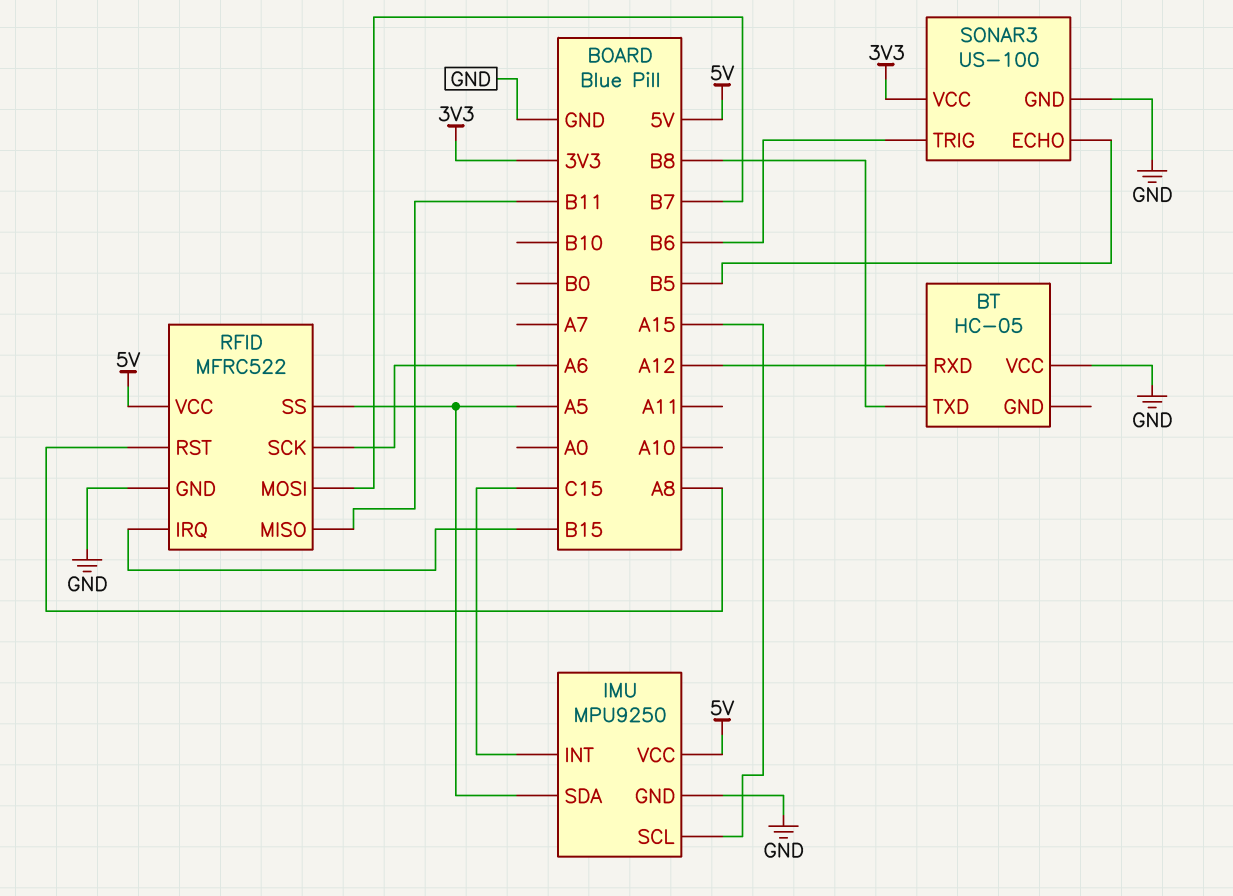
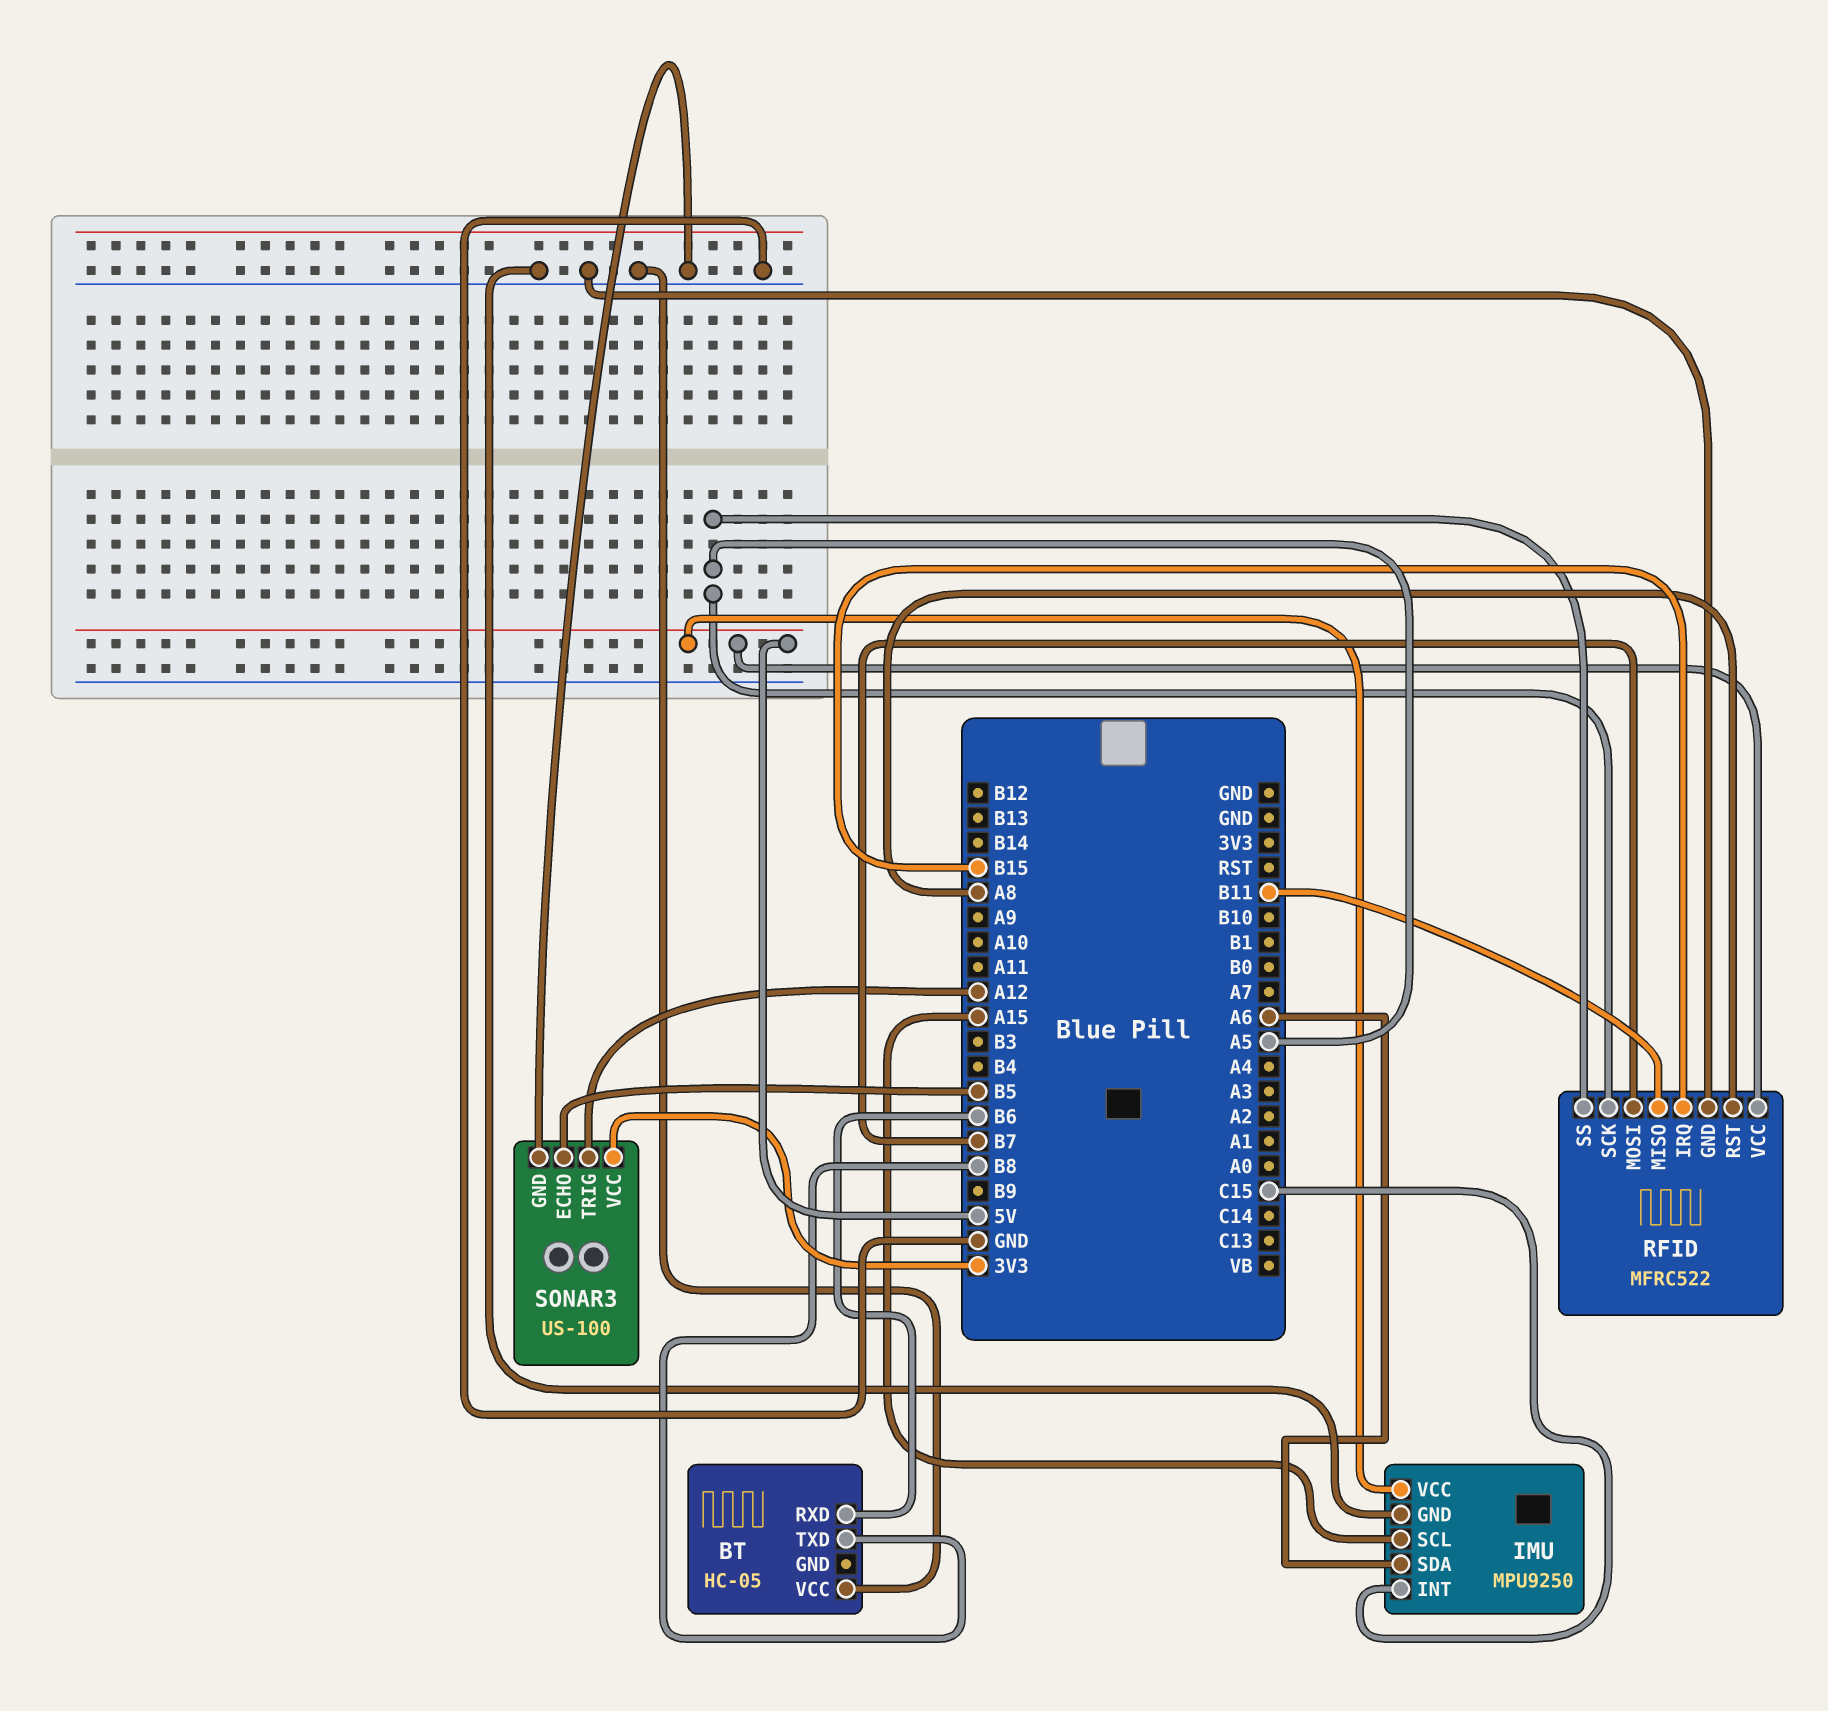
BT pin RXD: A12 -> B6
IMU pin SDA: A5 -> A6
RFID pin SCK: A6 -> A5
SONAR3 pin TRIG: B6 -> A12

